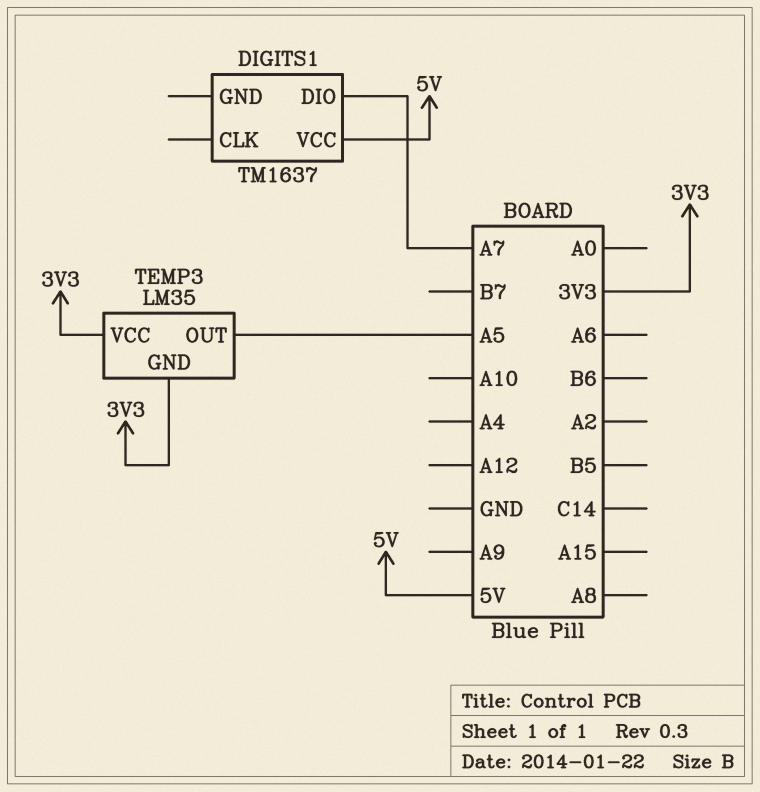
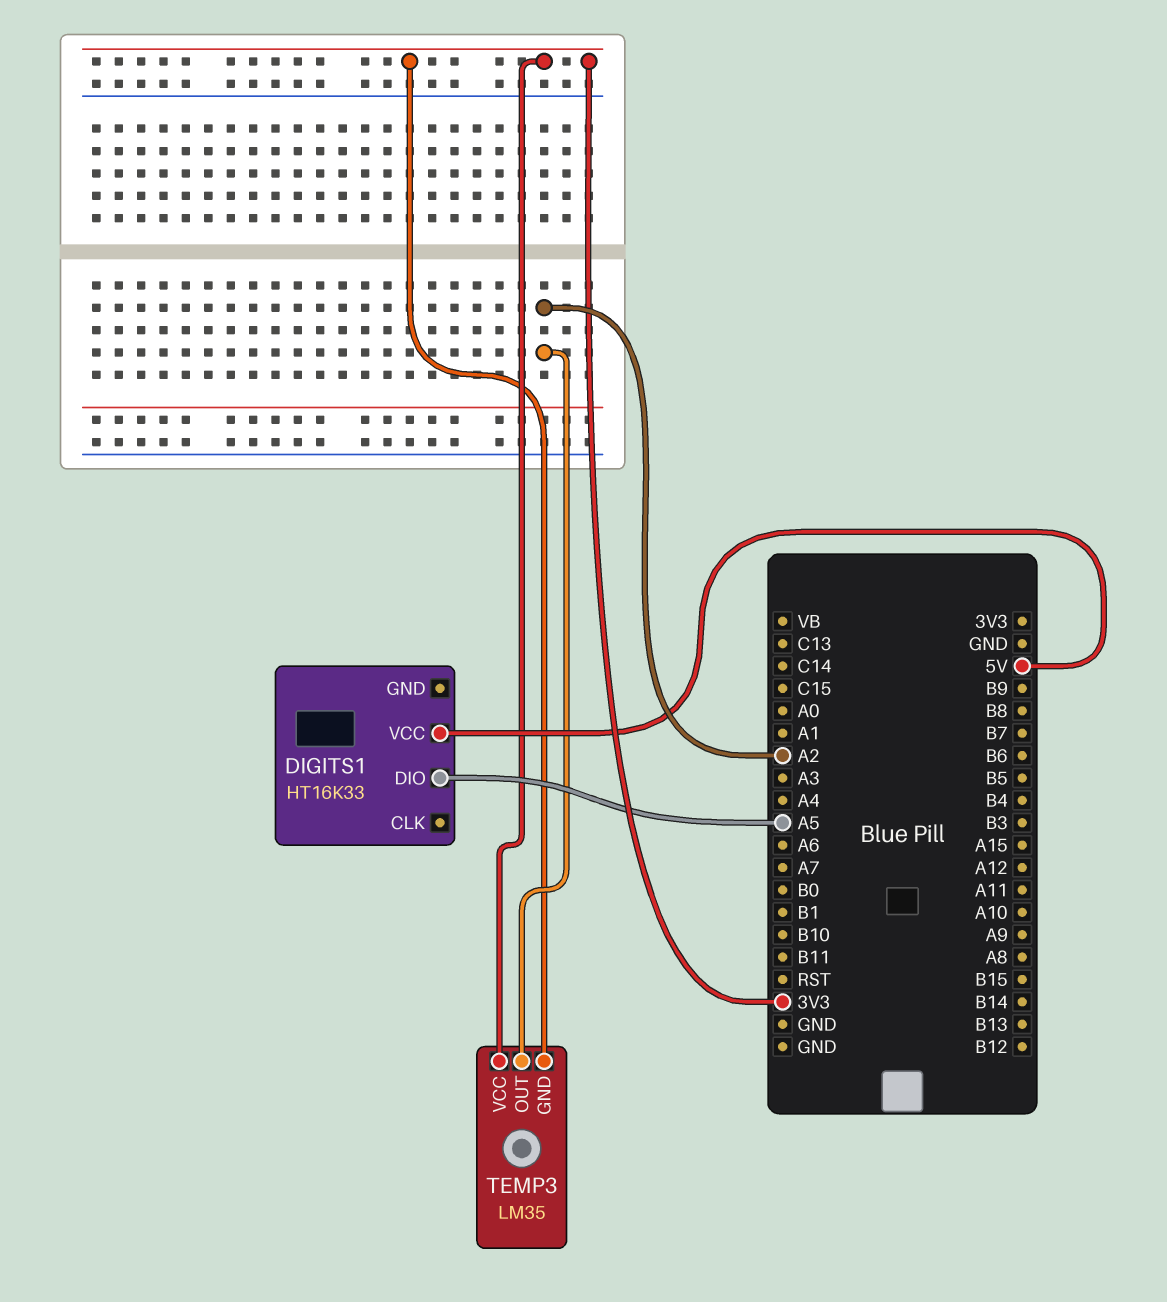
DIGITS1: TM1637 -> HT16K33
DIGITS1 pin DIO: A7 -> A5
TEMP3 pin OUT: A5 -> A2

